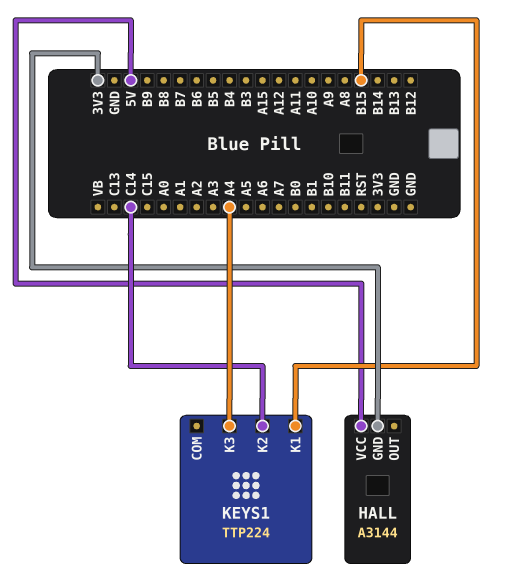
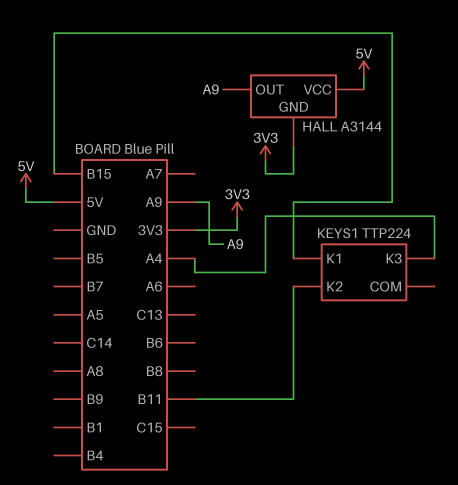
HALL pin OUT: none -> A9
KEYS1 pin K2: C14 -> B11

